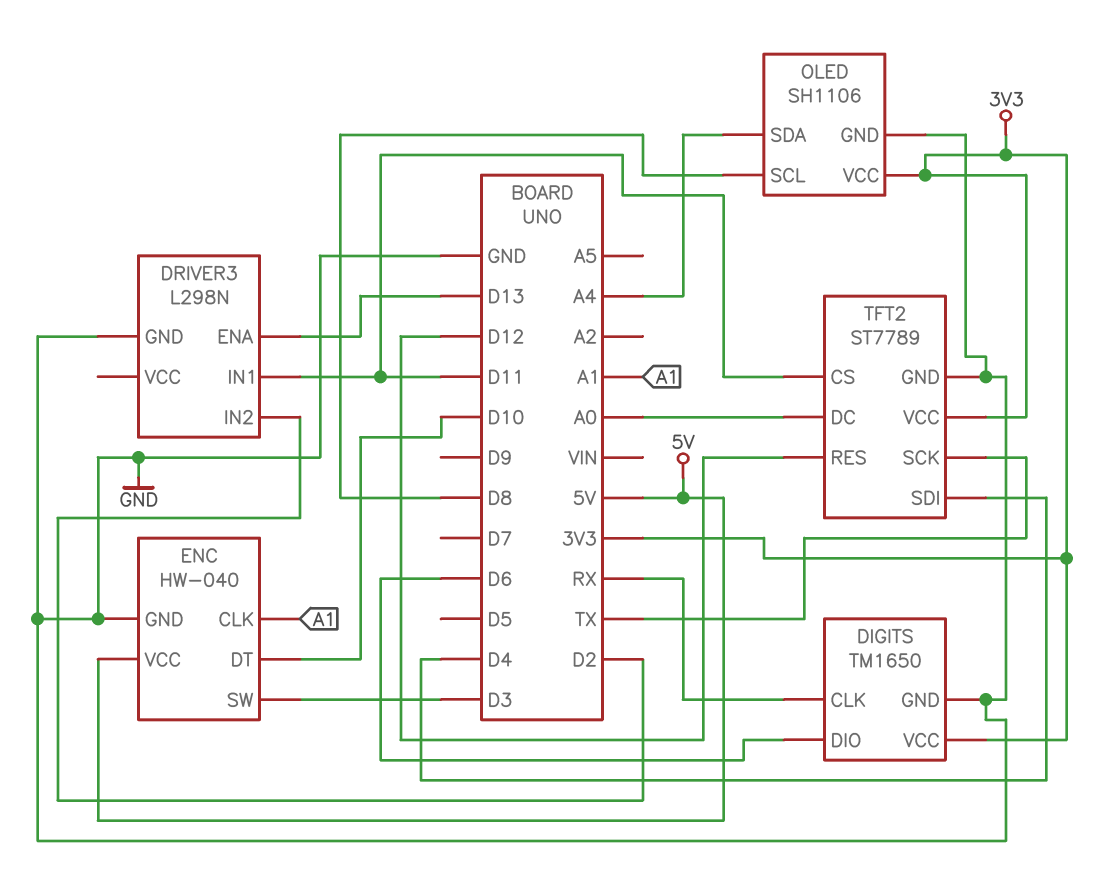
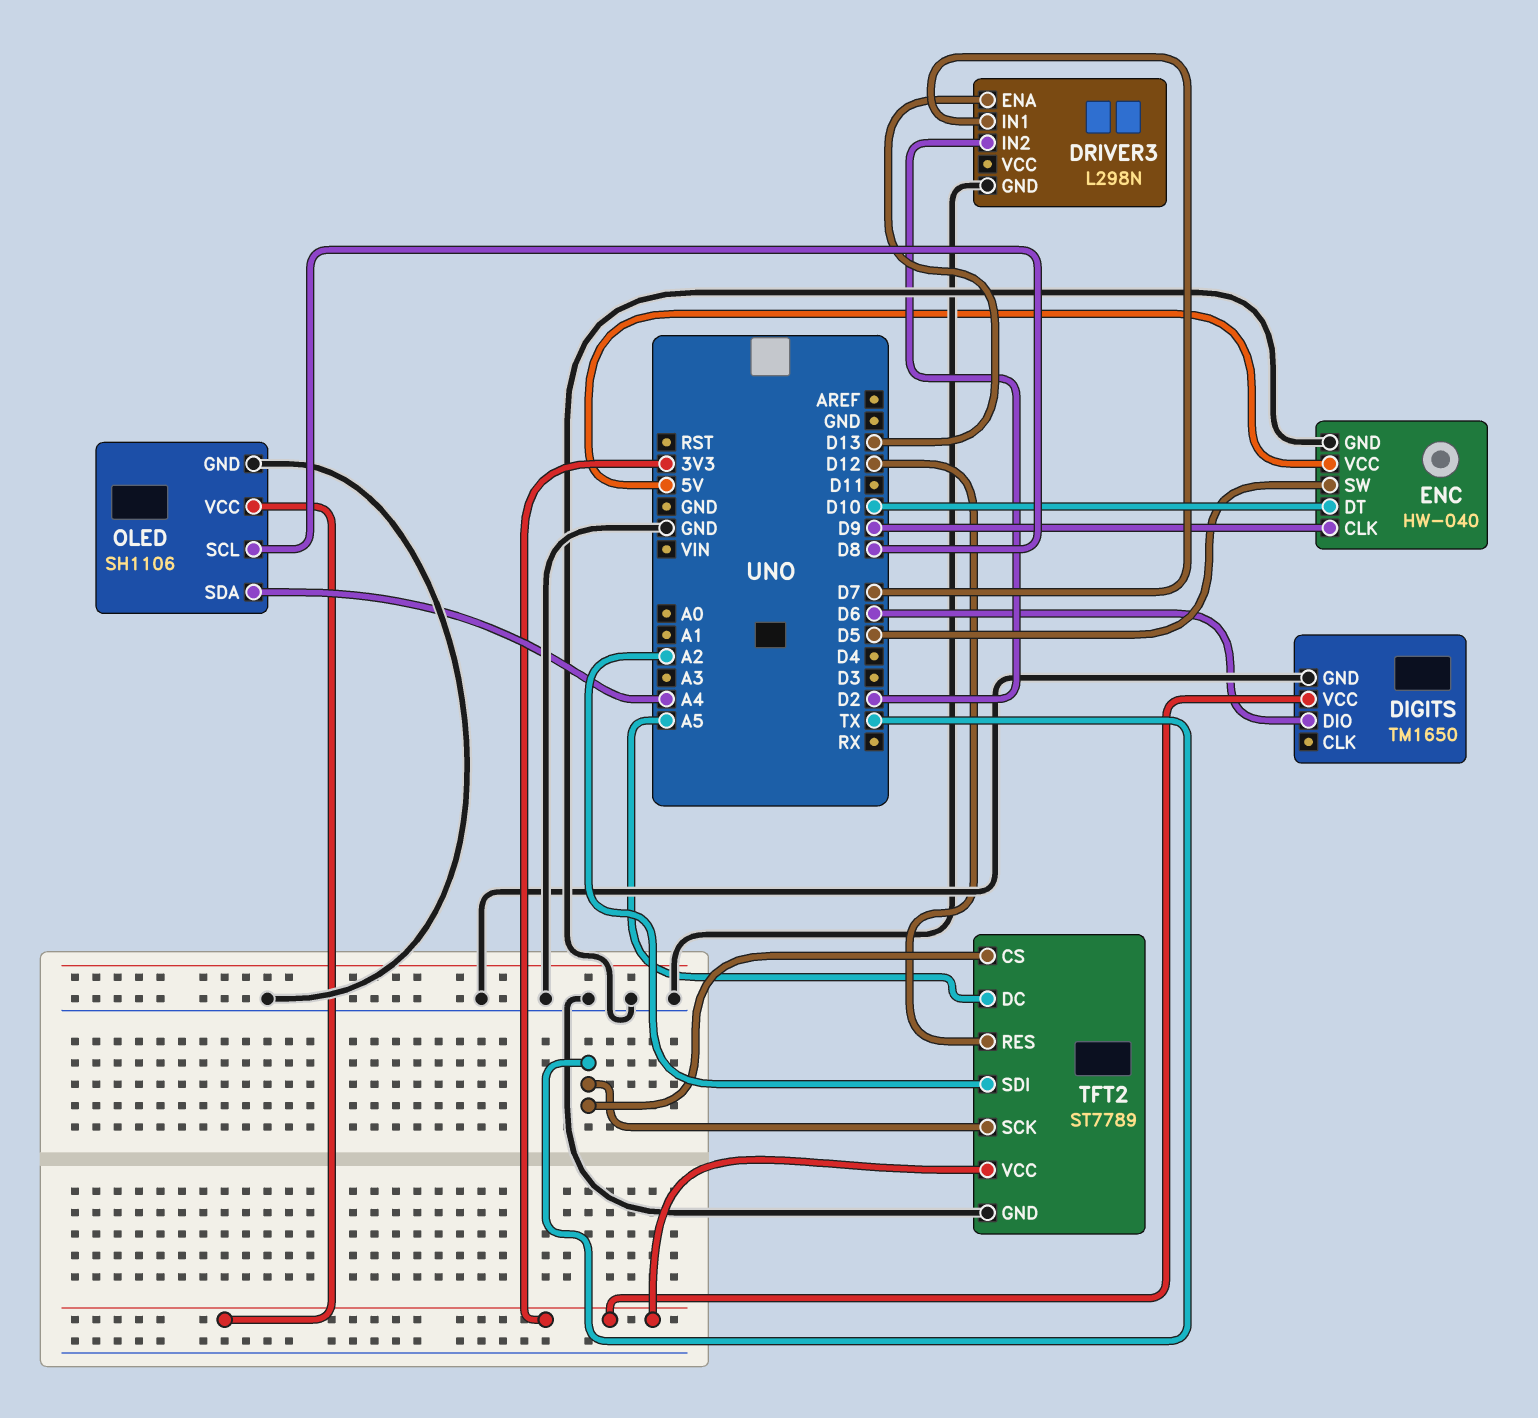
DIGITS pin CLK: RX -> none
DRIVER3 pin IN1: D11 -> D7
ENC pin CLK: A1 -> D9
ENC pin SW: D3 -> D5
TFT2 pin CS: D11 -> TX
TFT2 pin DC: A0 -> A5
TFT2 pin SDI: D4 -> A2

